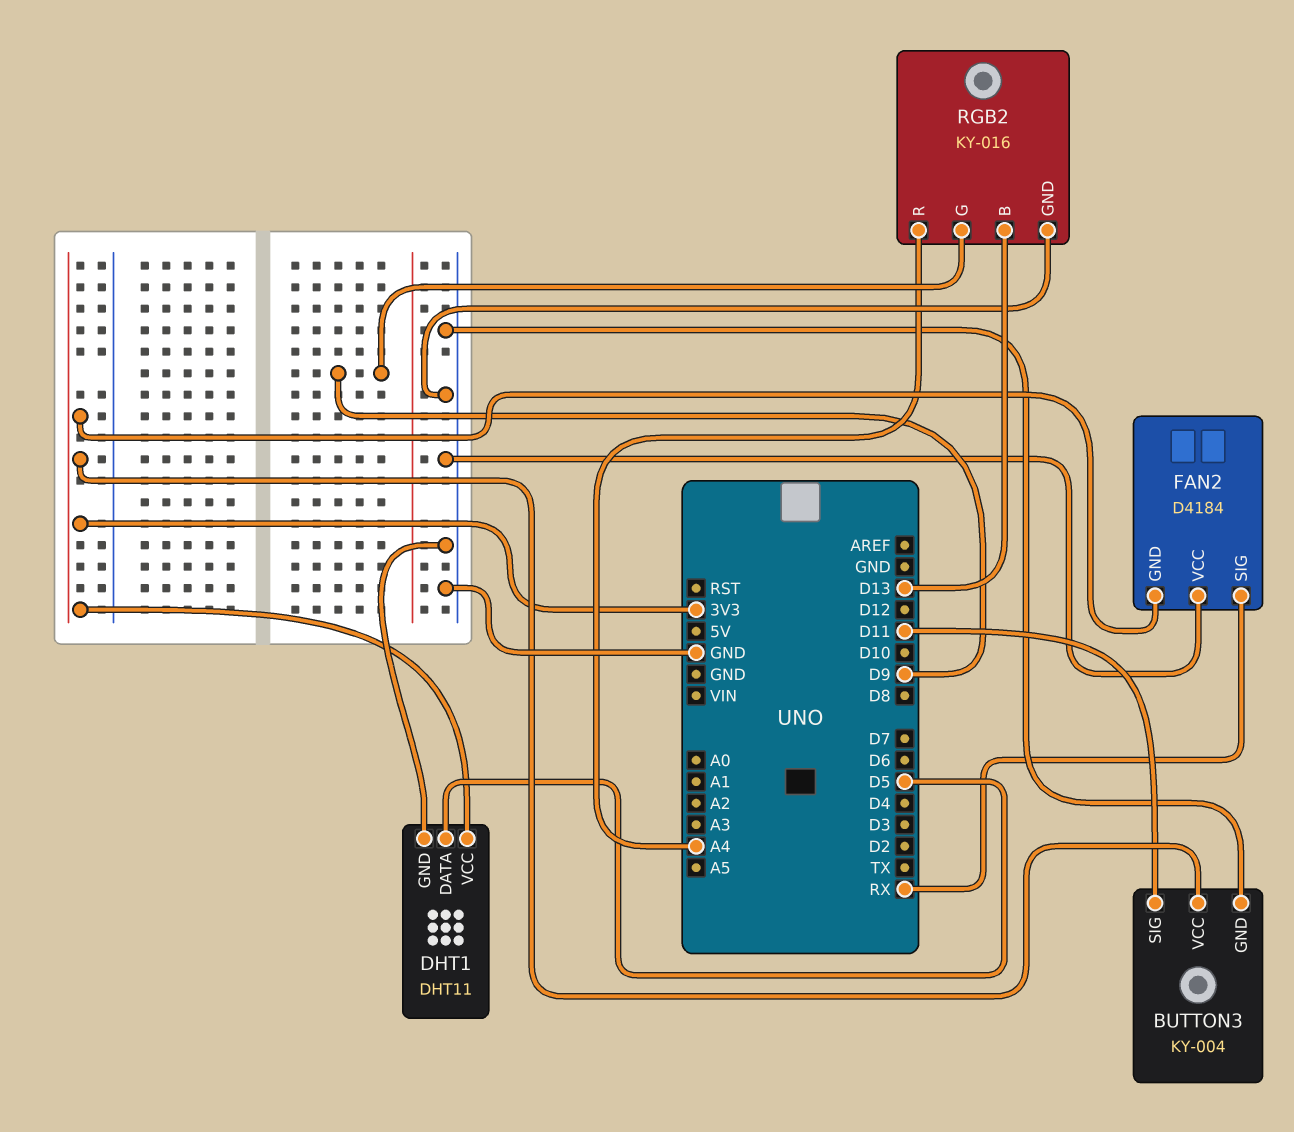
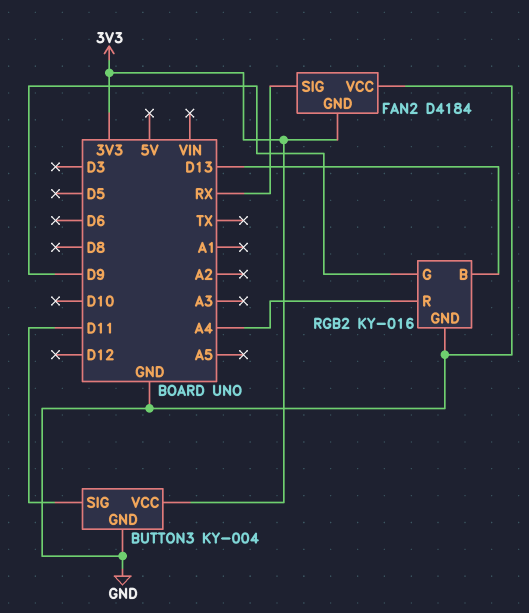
DHT1: DHT11 -> none
DHT1 pin DATA: D5 -> none
DHT1 pin GND: GND -> none
DHT1 pin VCC: 3V3 -> none

